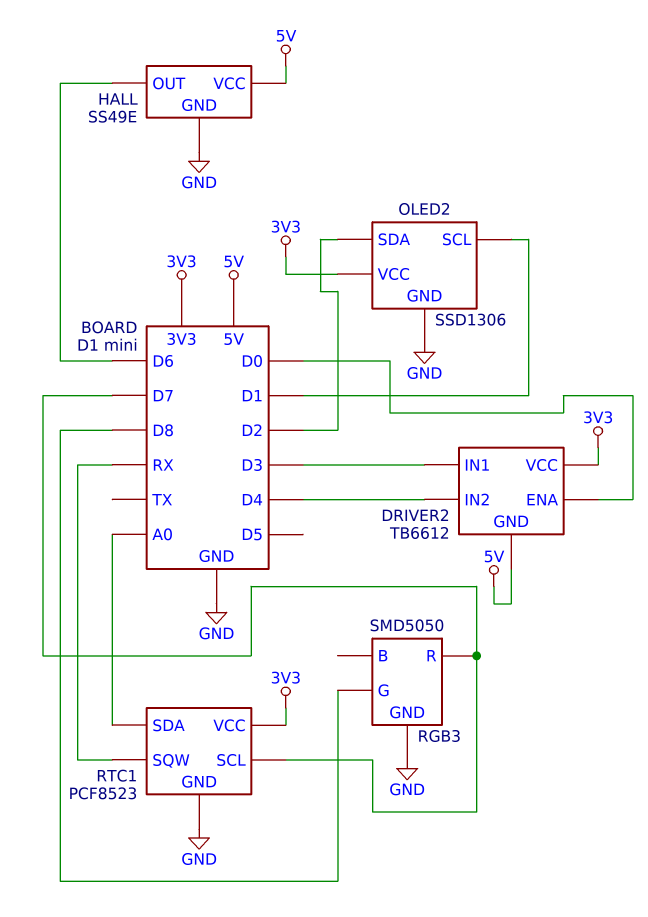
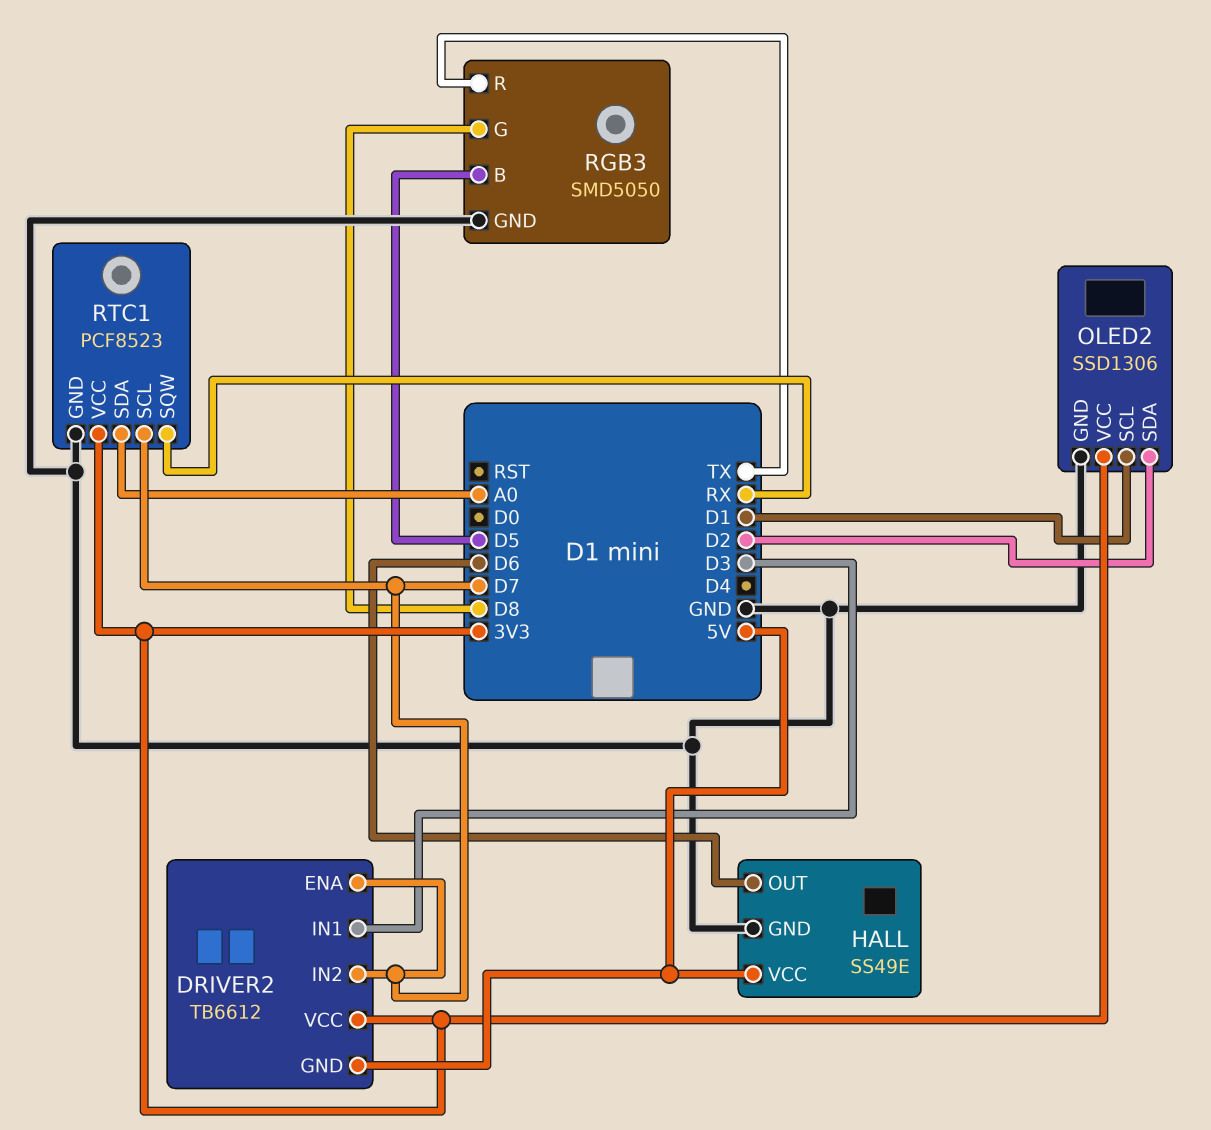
DRIVER2 pin ENA: D0 -> D7
DRIVER2 pin IN2: D4 -> D7
RGB3 pin B: none -> D5
RGB3 pin R: D7 -> TX

